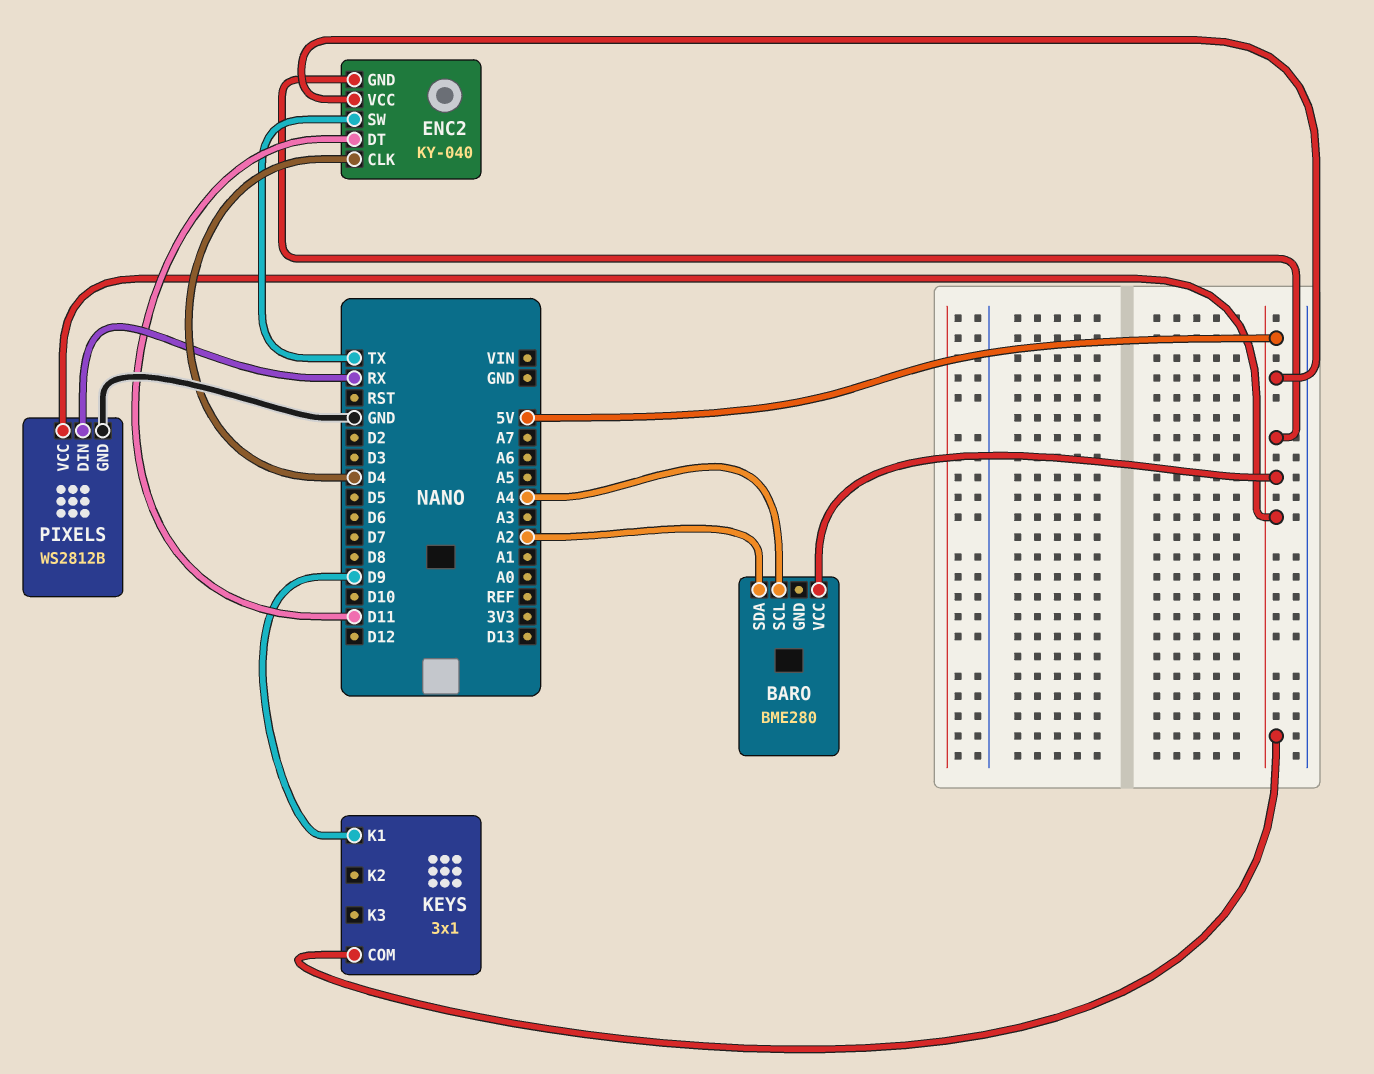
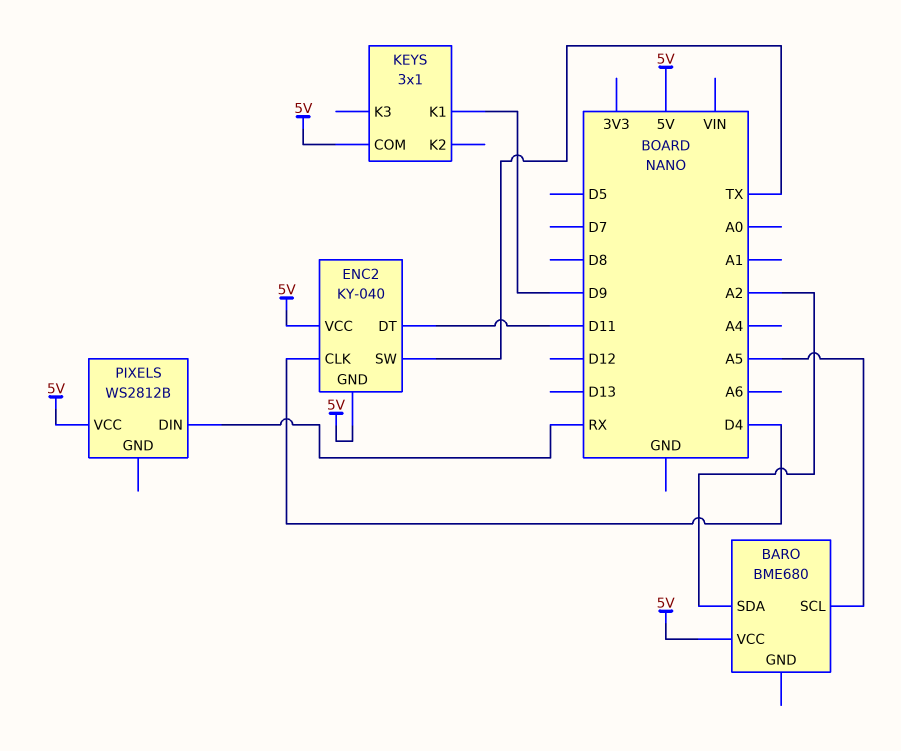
BARO: BME280 -> BME680
BARO pin SCL: A4 -> A5
PIXELS pin GND: GND -> none

